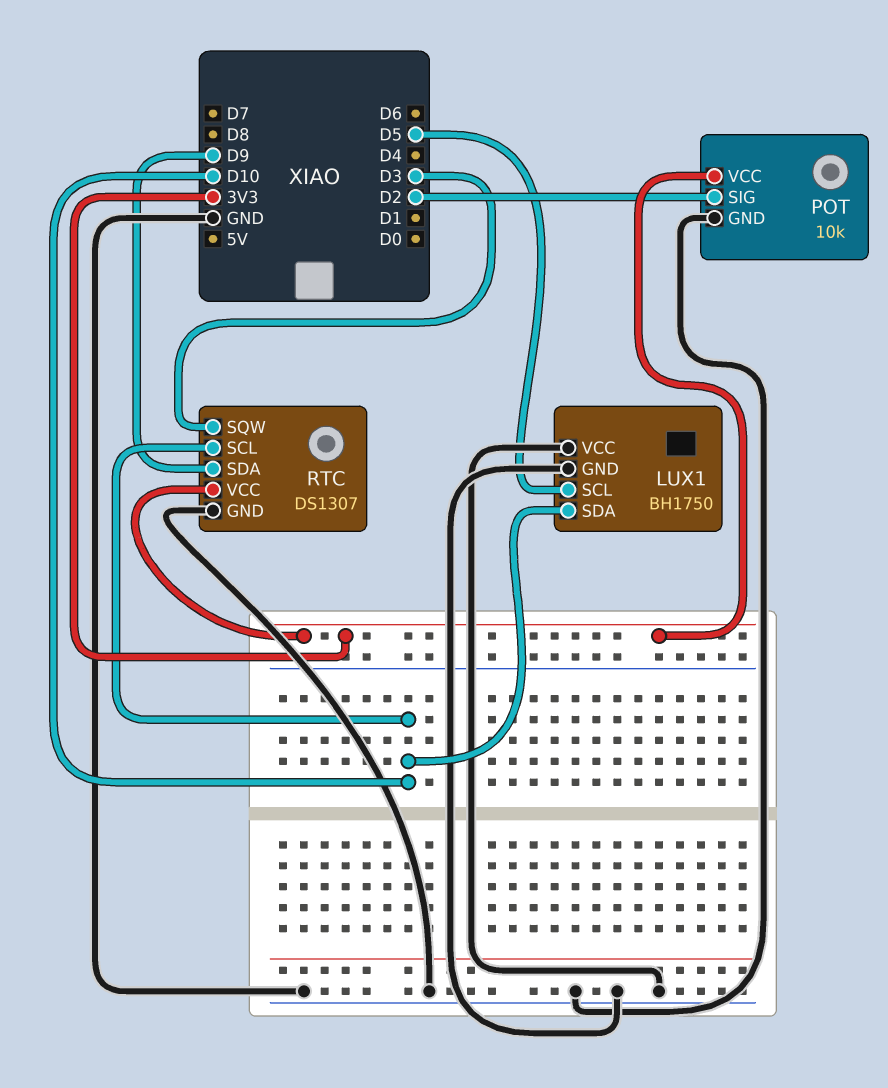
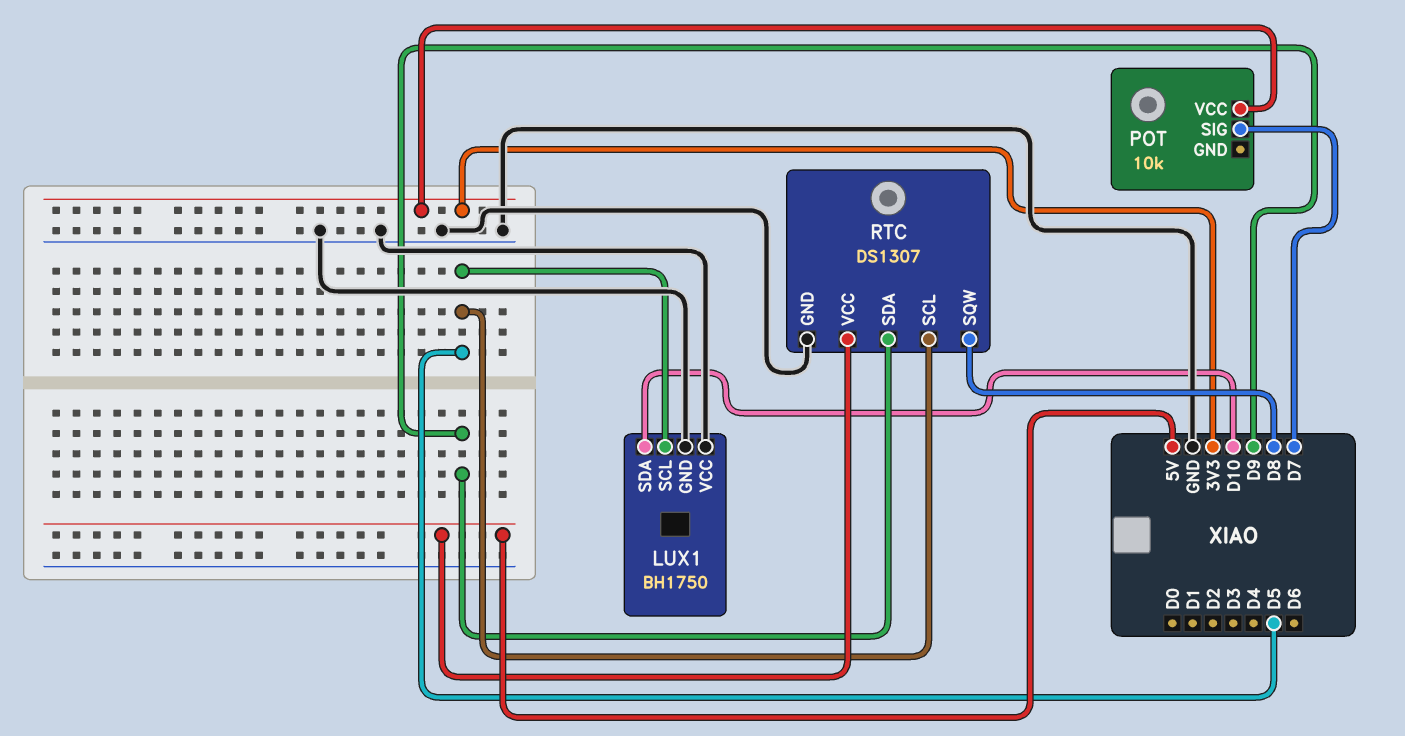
POT pin GND: GND -> none
POT pin SIG: D2 -> D7
RTC pin SCL: D10 -> D5
RTC pin SQW: D3 -> D8
RTC pin VCC: 3V3 -> 5V

